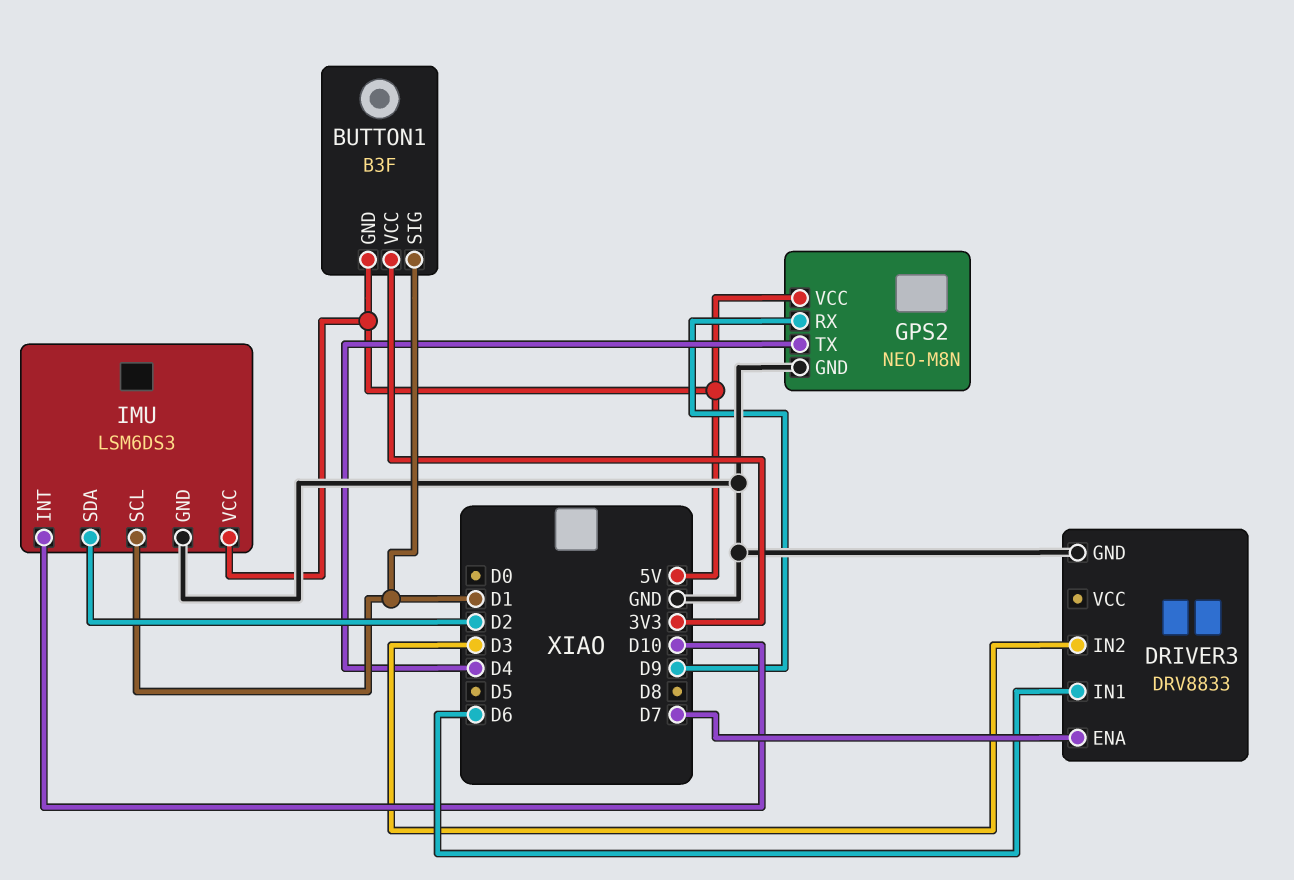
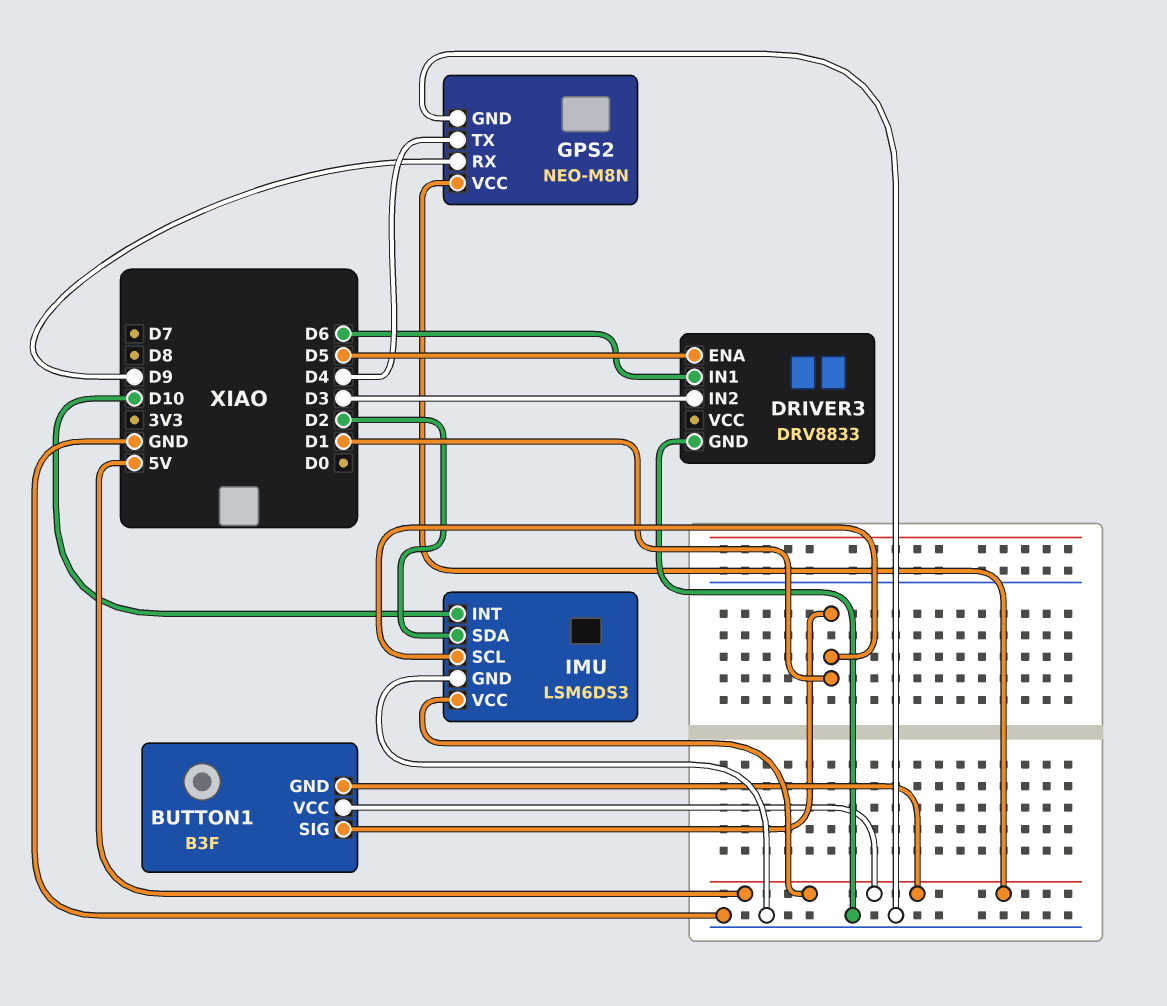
BUTTON1 pin VCC: 3V3 -> 5V
DRIVER3 pin ENA: D7 -> D5

